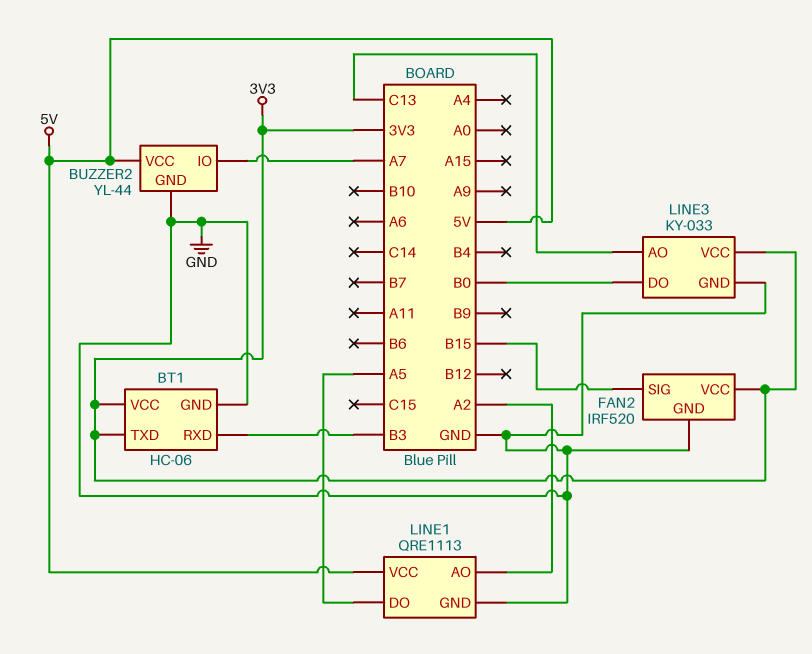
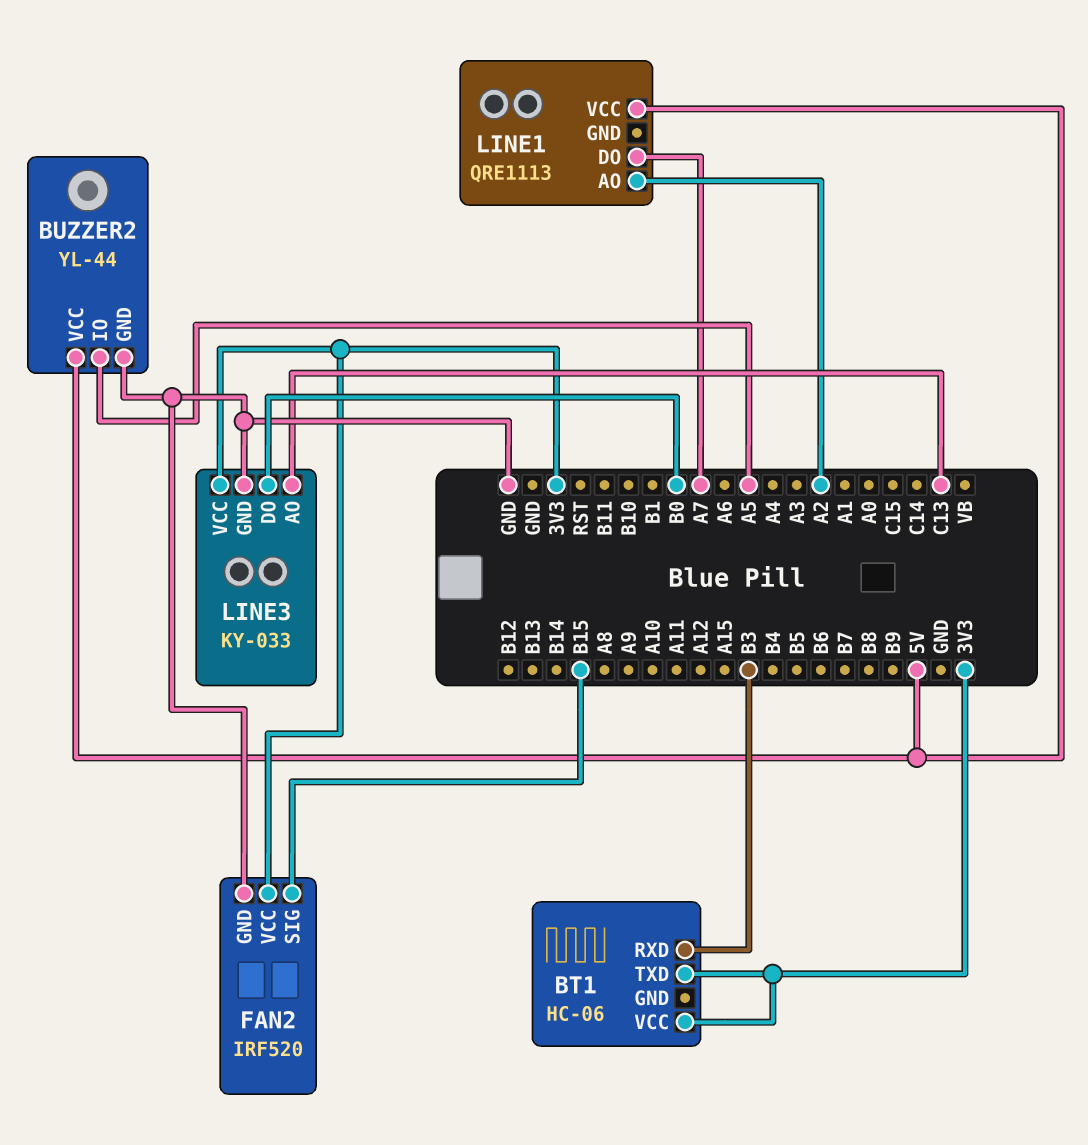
BT1 pin GND: GND -> none
BUZZER2 pin IO: A7 -> A5
LINE1 pin DO: A5 -> A7
LINE1 pin GND: GND -> none

